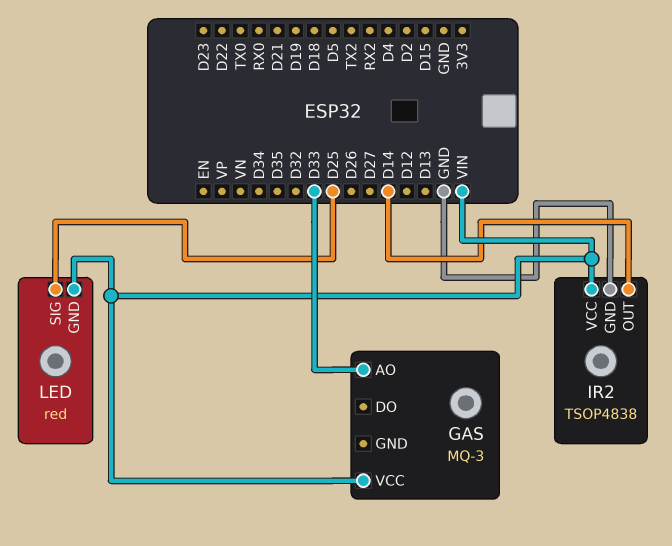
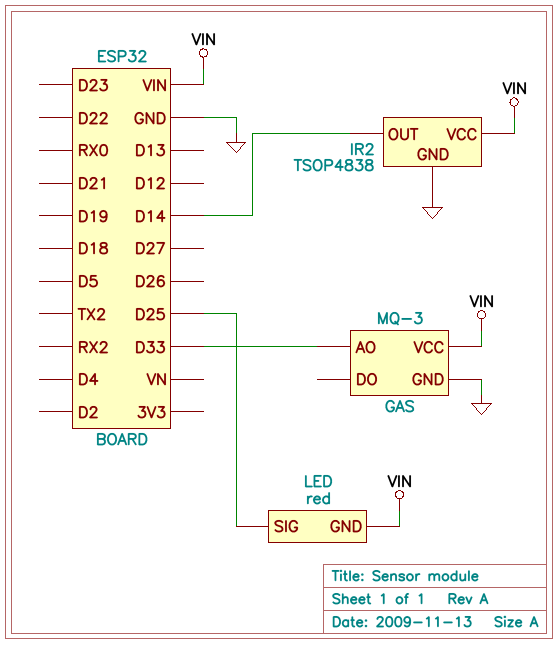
GAS pin GND: none -> GND

